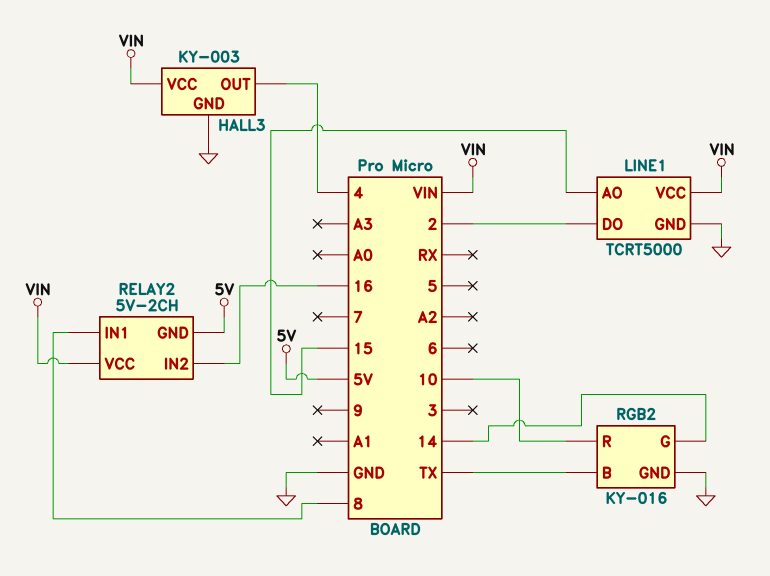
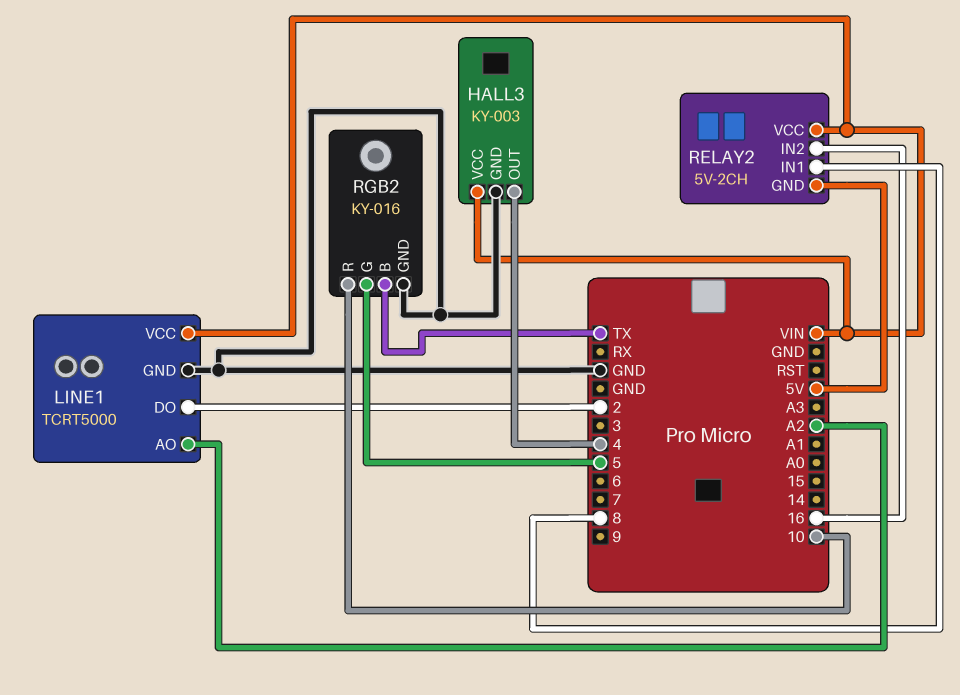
LINE1 pin AO: 15 -> A2
RGB2 pin G: 14 -> 5

